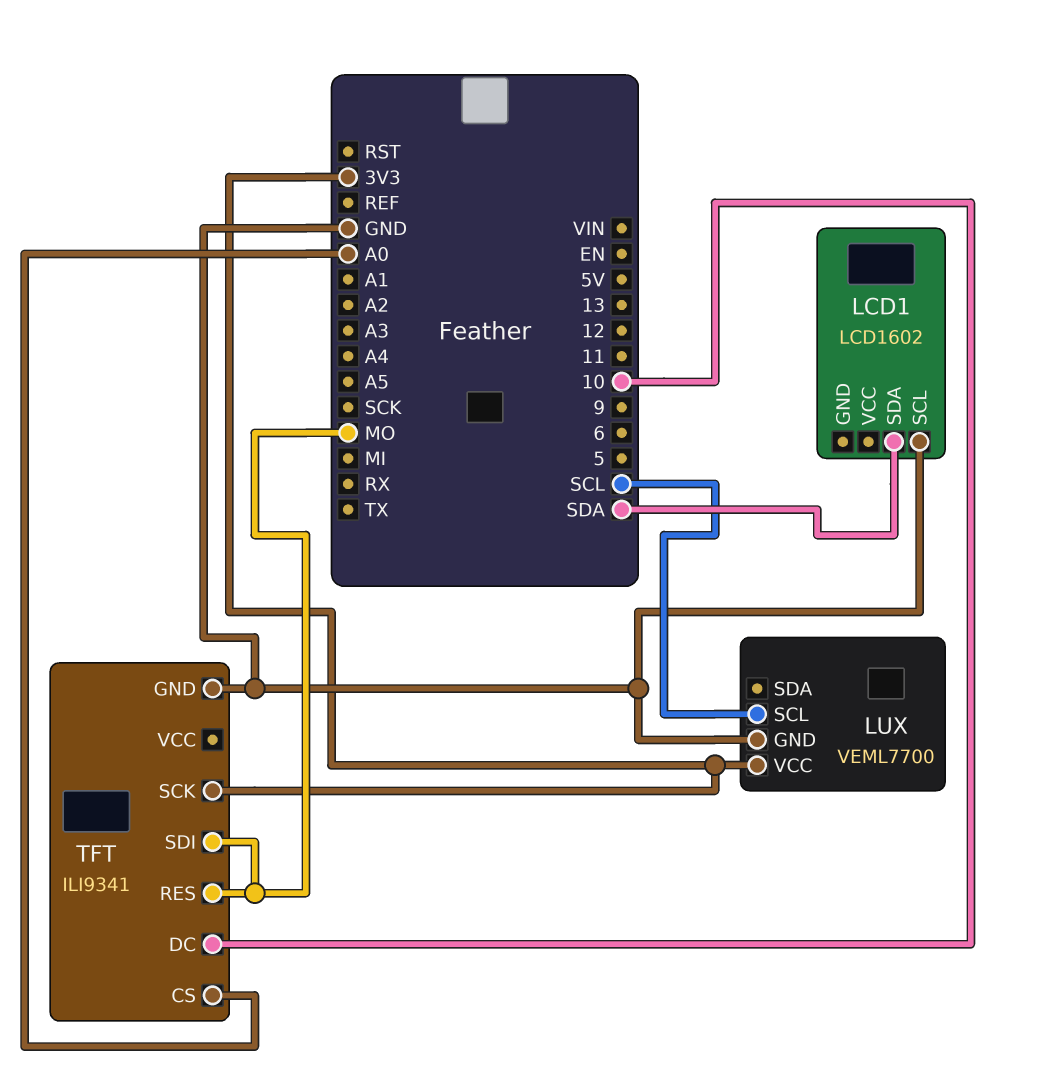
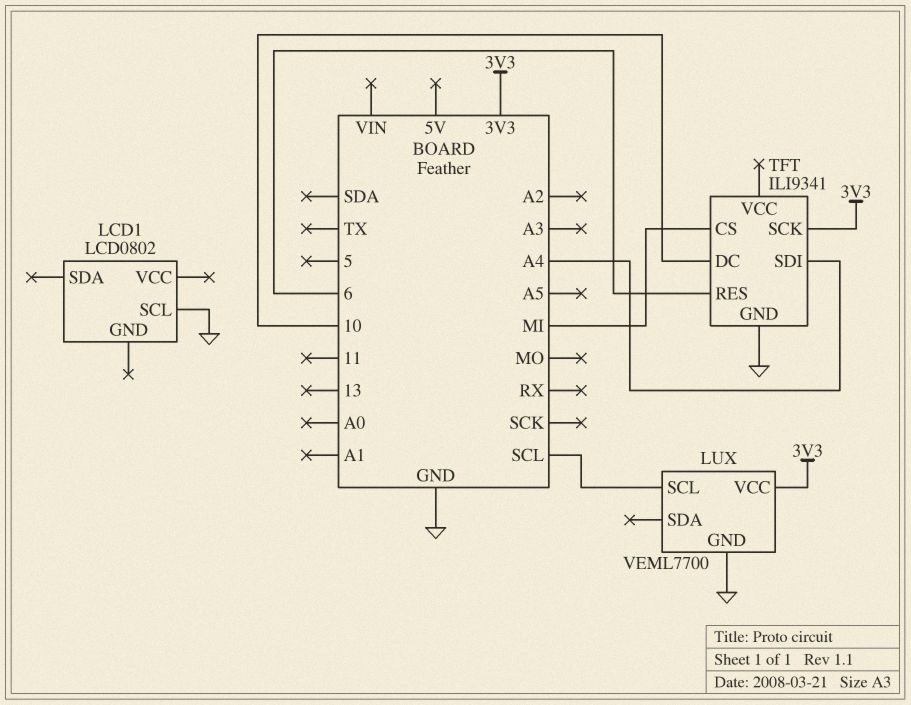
LCD1: LCD1602 -> LCD0802
LCD1 pin SDA: SDA -> none
TFT pin CS: A0 -> MI
TFT pin RES: MO -> 6
TFT pin SDI: MO -> A4

